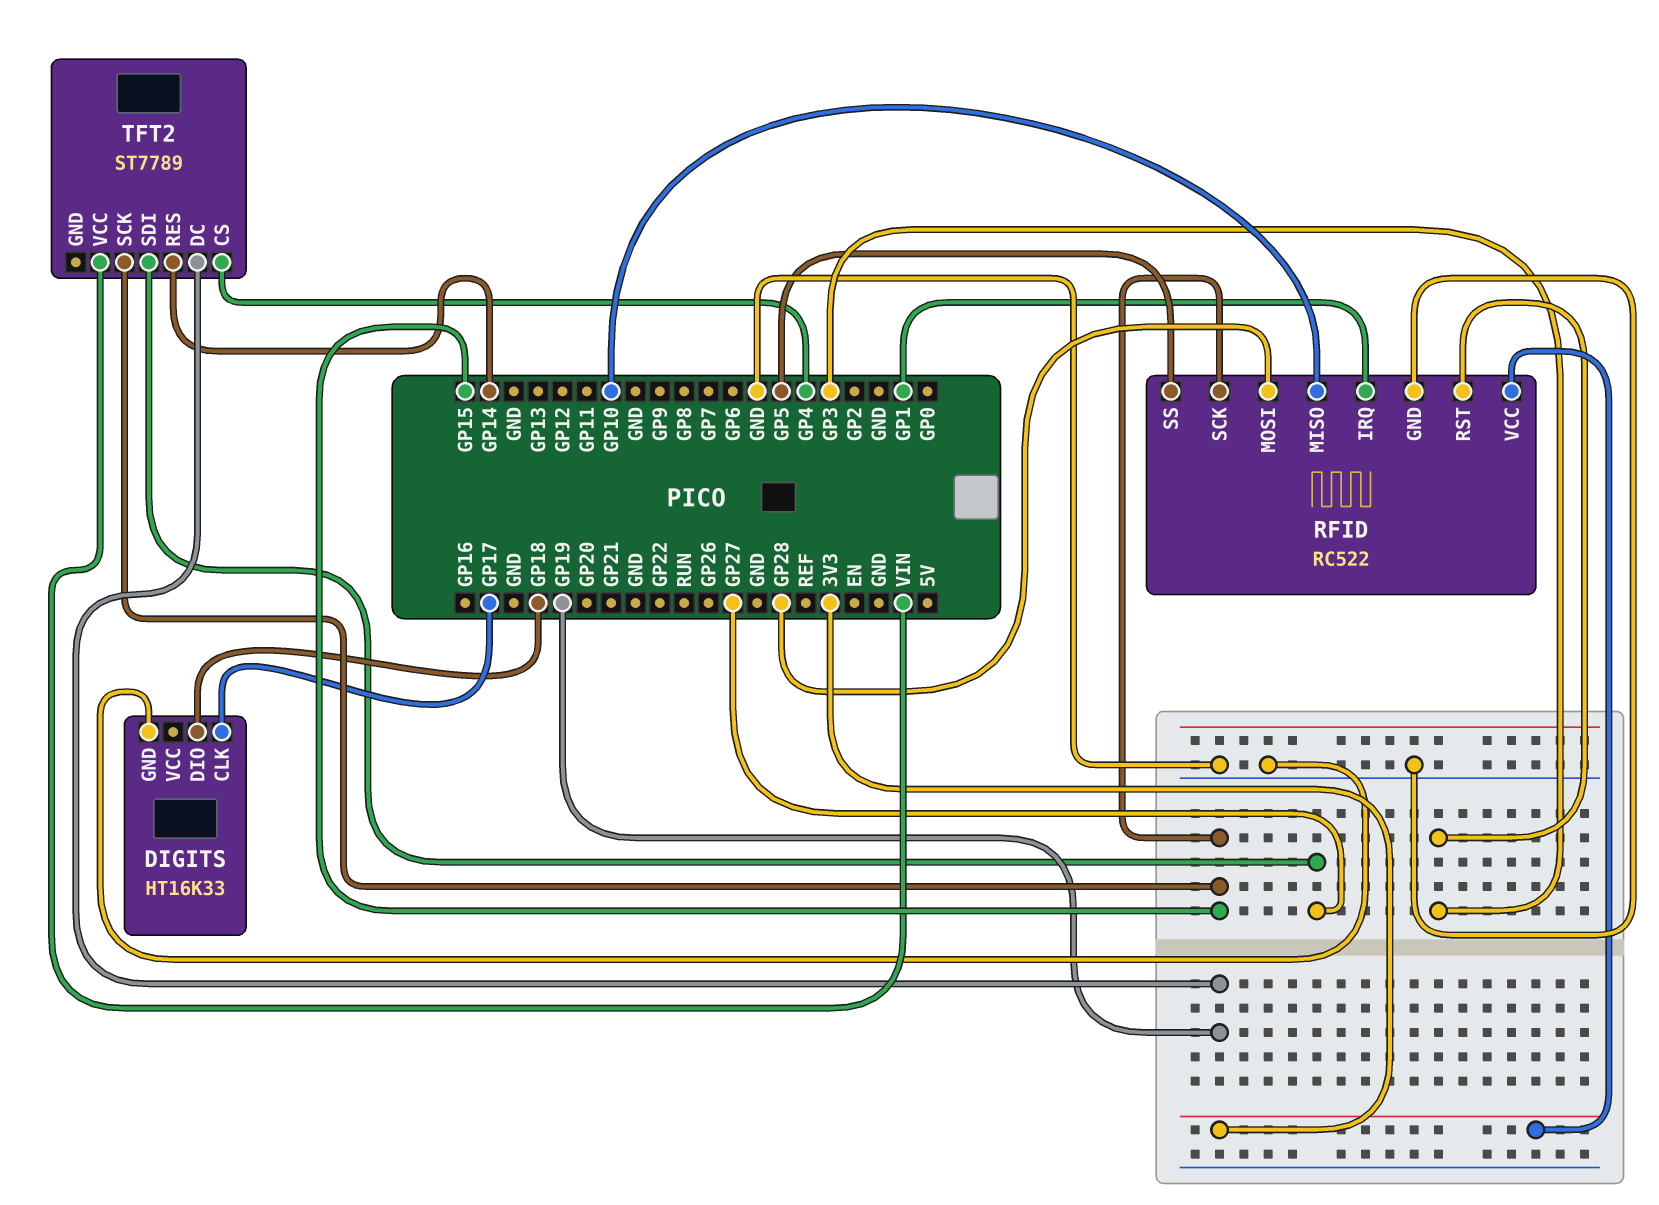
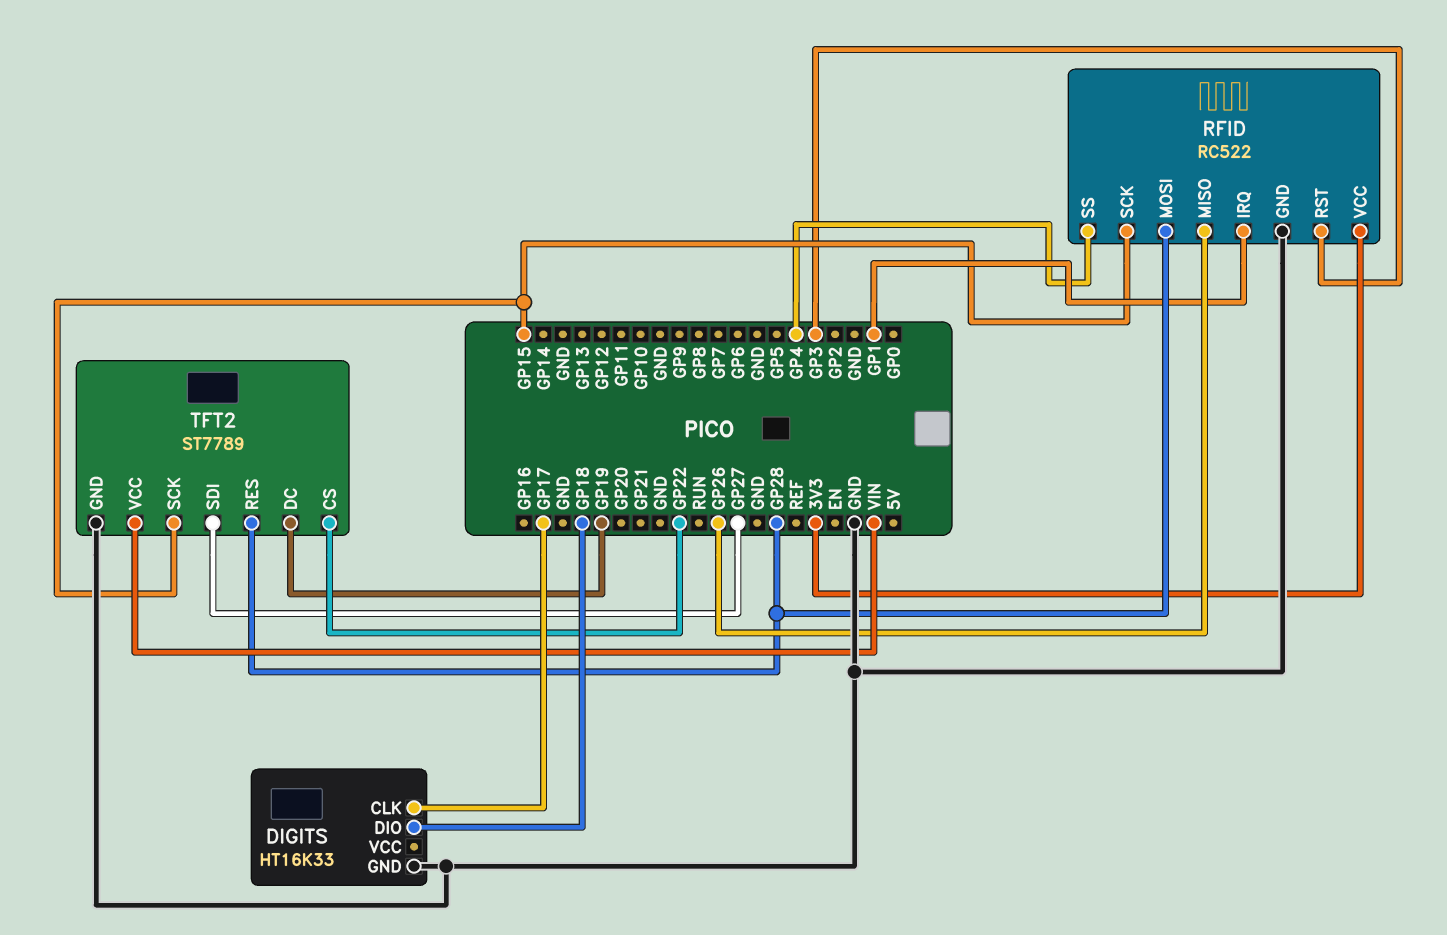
RFID pin MISO: GP10 -> GP26
RFID pin SS: GP5 -> GP4
TFT2 pin CS: GP4 -> GP22
TFT2 pin GND: none -> GND
TFT2 pin RES: GP14 -> GP28

